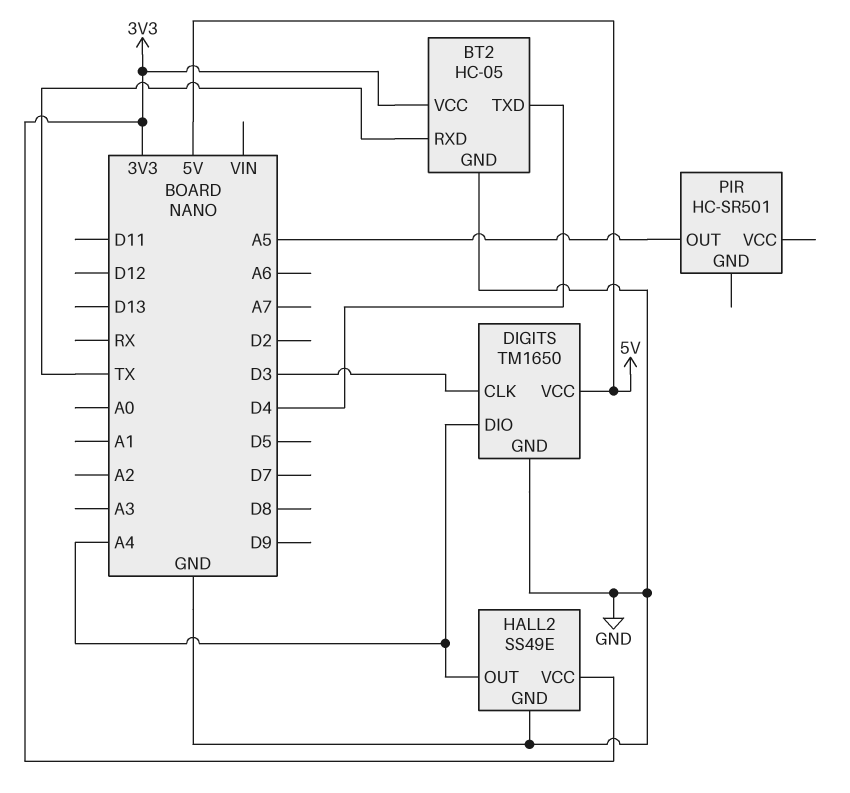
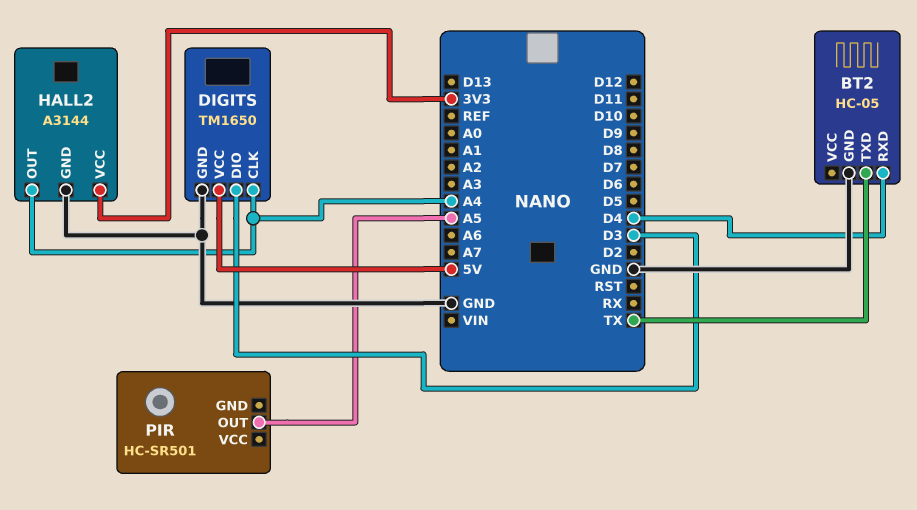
BT2 pin RXD: TX -> D4
BT2 pin TXD: D4 -> TX
BT2 pin VCC: 3V3 -> none
DIGITS pin CLK: D3 -> A4
DIGITS pin DIO: A4 -> D3
HALL2: SS49E -> A3144

